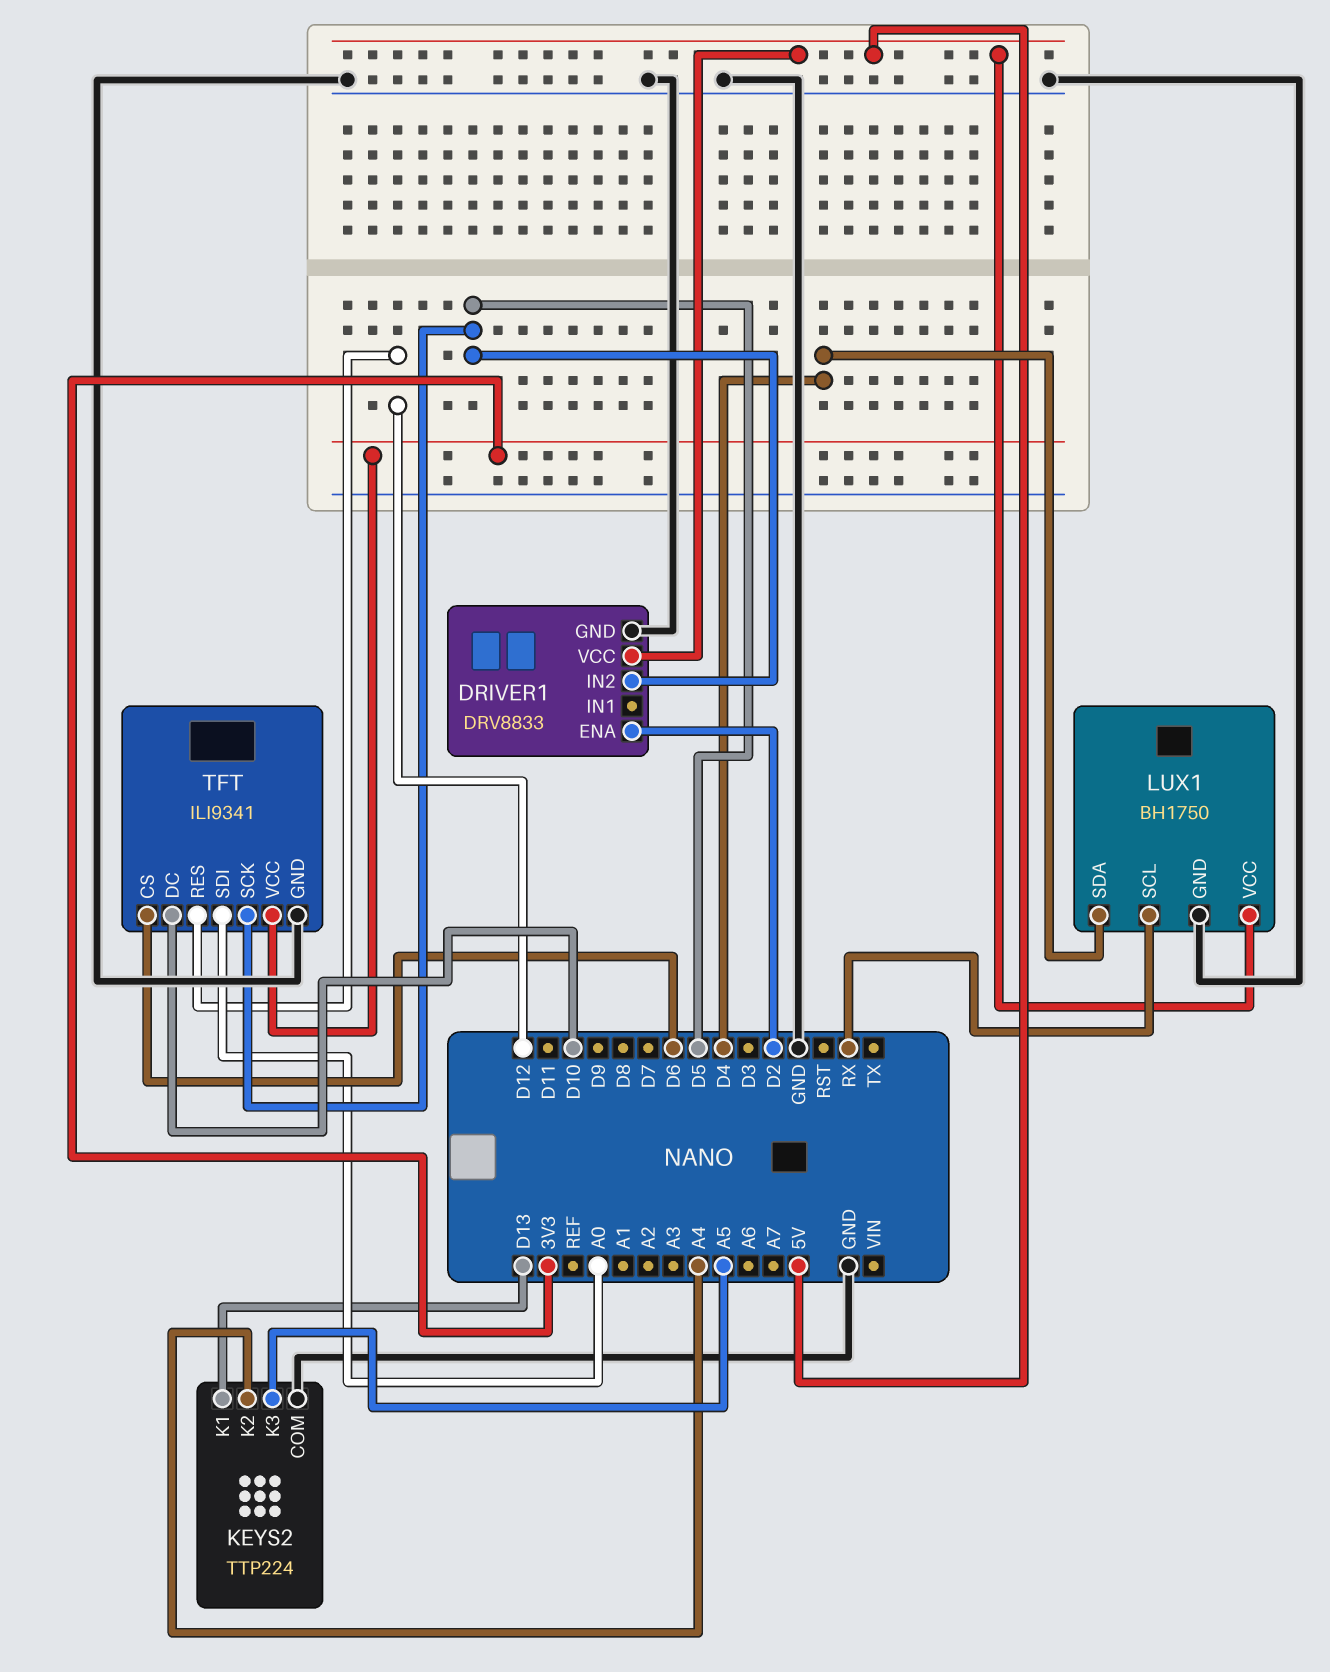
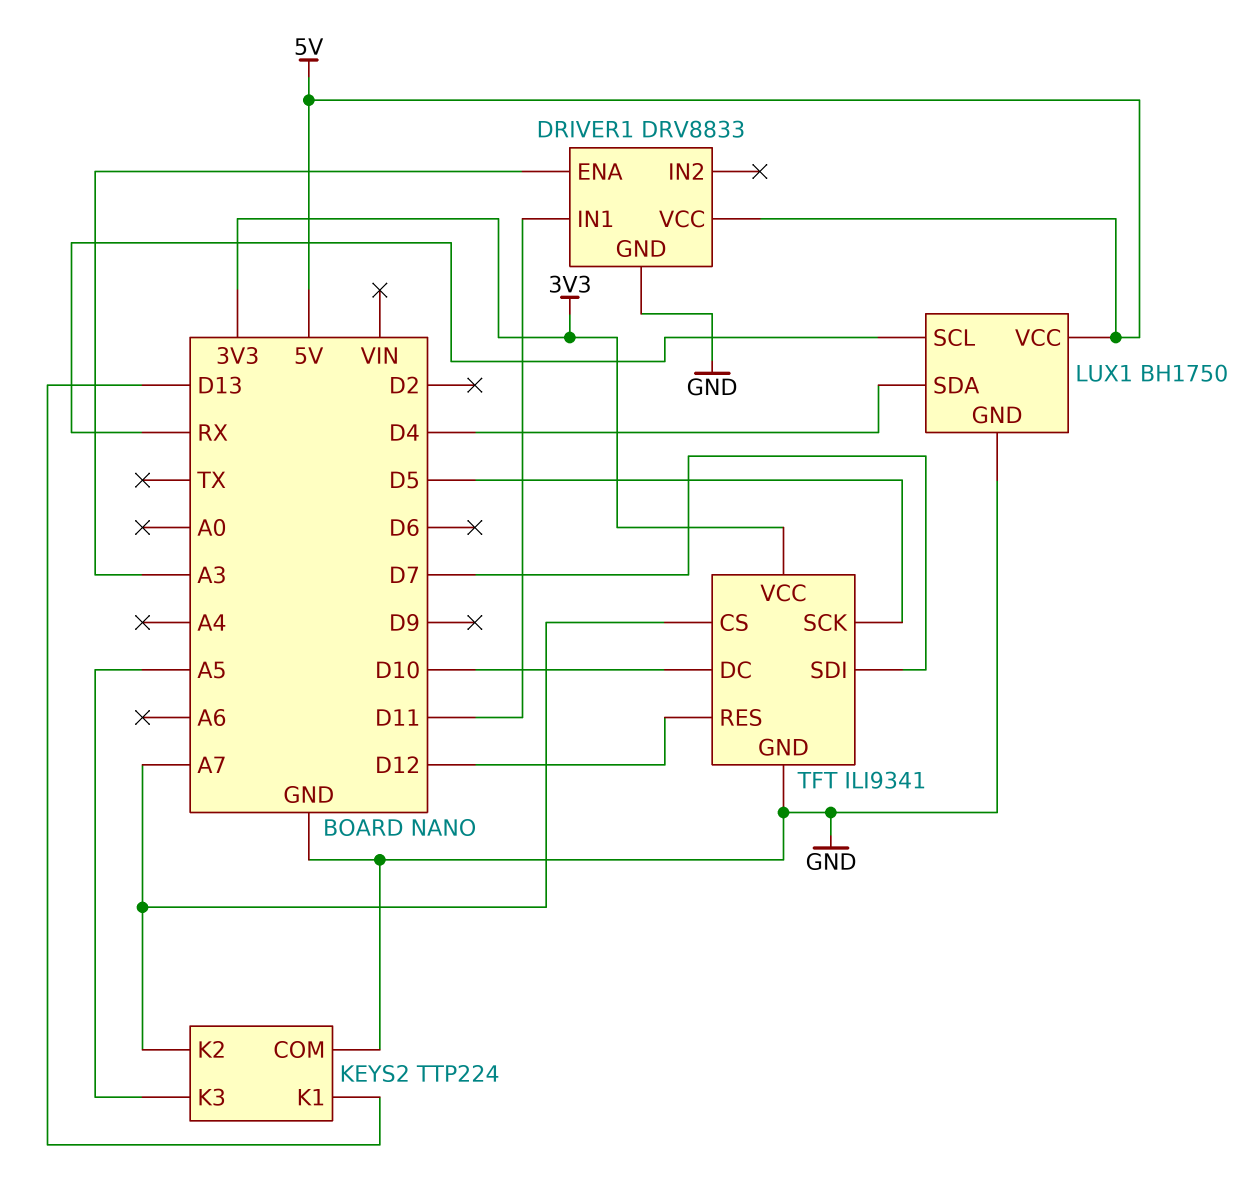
DRIVER1 pin ENA: D2 -> A3
DRIVER1 pin IN1: none -> D11
DRIVER1 pin IN2: D5 -> none
KEYS2 pin K2: A4 -> A7
TFT pin CS: D6 -> A7
TFT pin SDI: A0 -> D7

